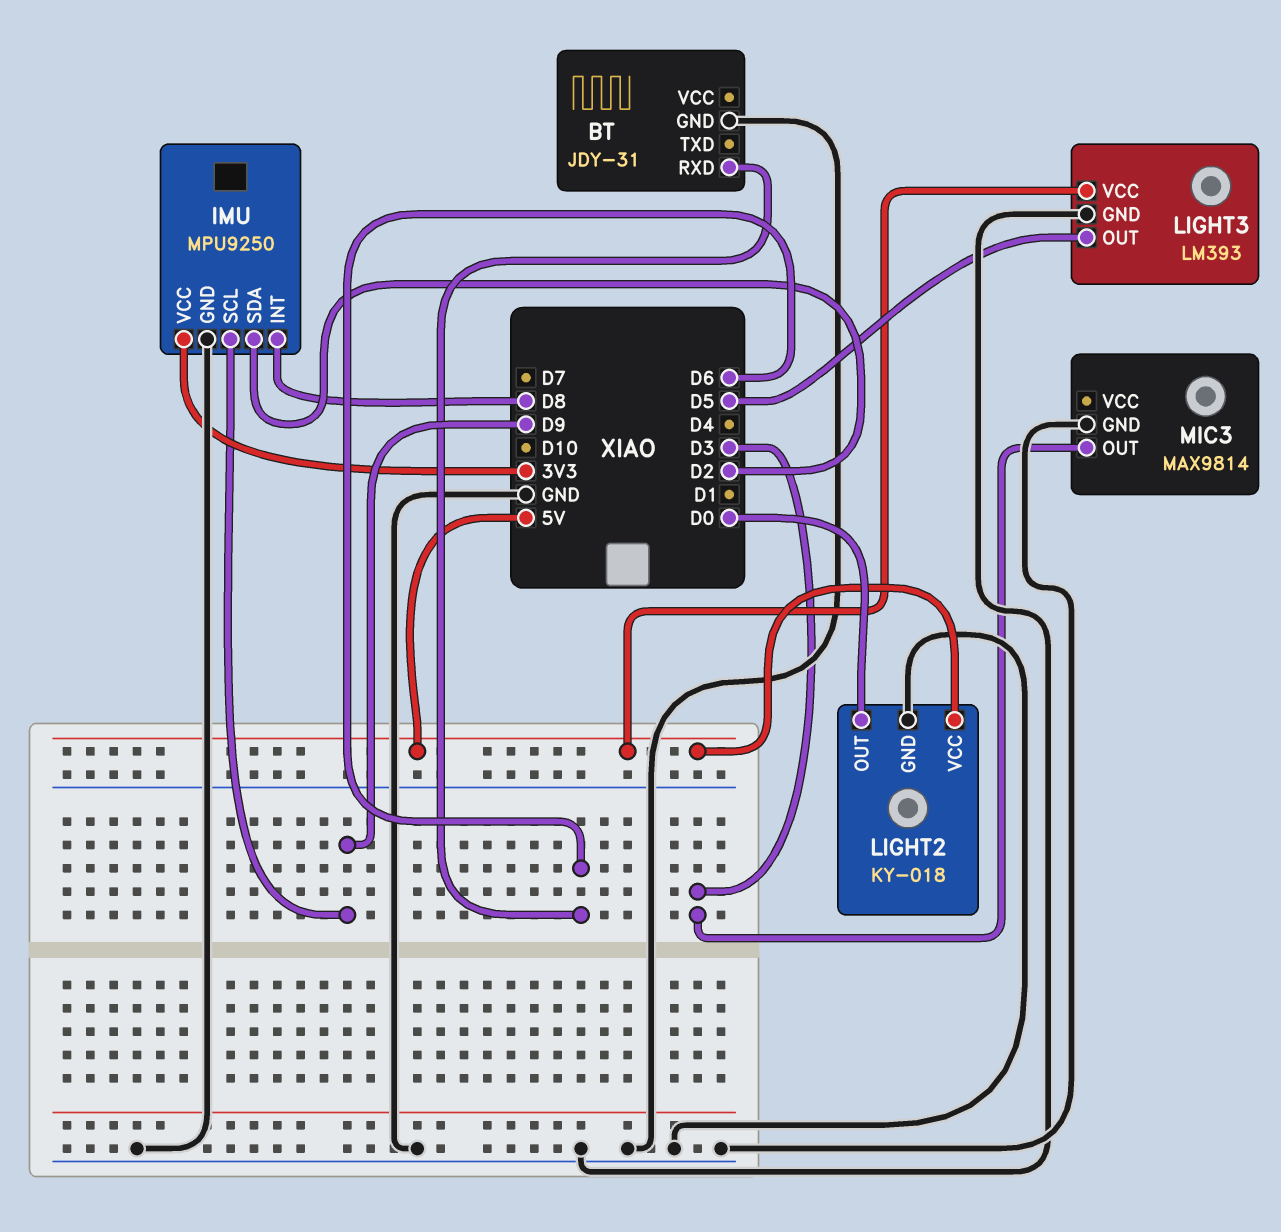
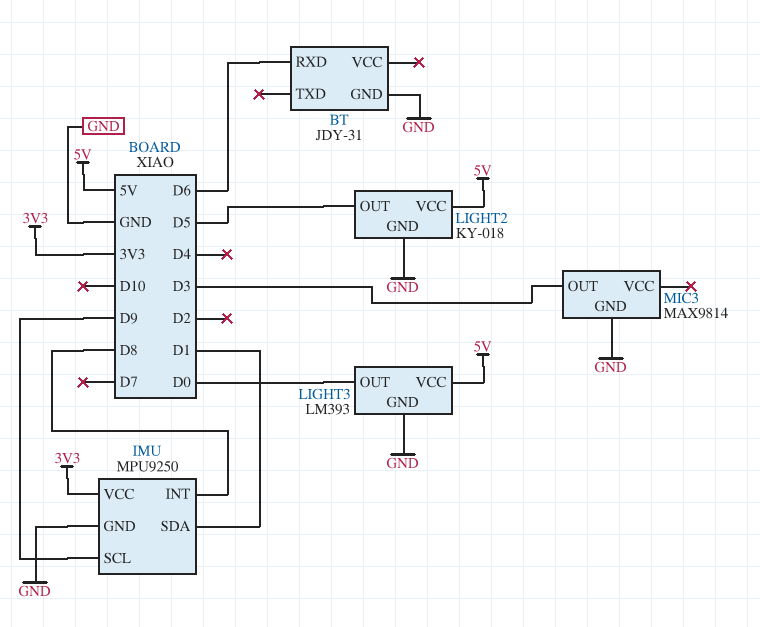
IMU pin SDA: D2 -> D1
LIGHT2 pin OUT: D0 -> D5
LIGHT3 pin OUT: D5 -> D0

